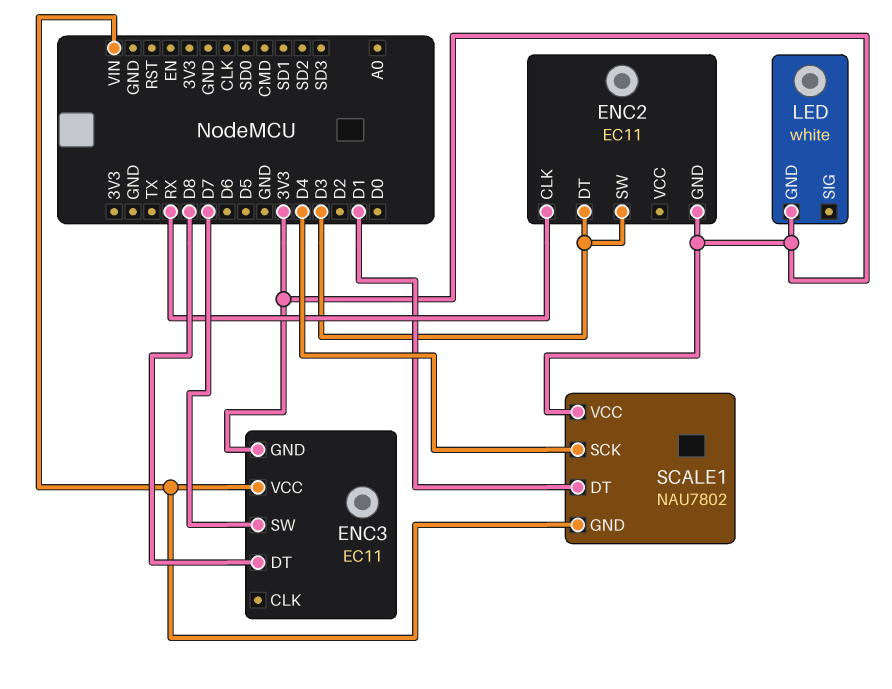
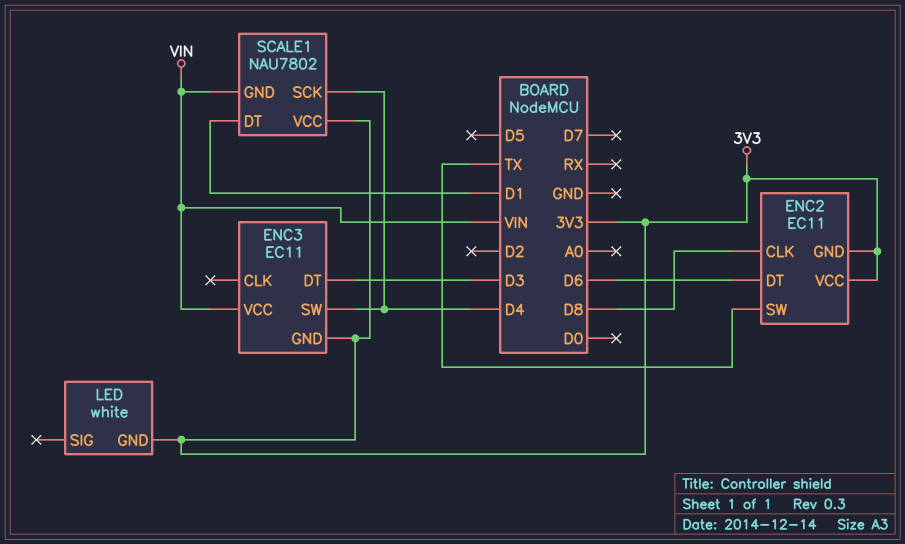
ENC2 pin CLK: RX -> D8
ENC2 pin DT: D3 -> D6
ENC2 pin SW: D3 -> TX
ENC2 pin VCC: none -> 3V3
ENC3 pin DT: D8 -> D3
ENC3 pin SW: D7 -> D4

